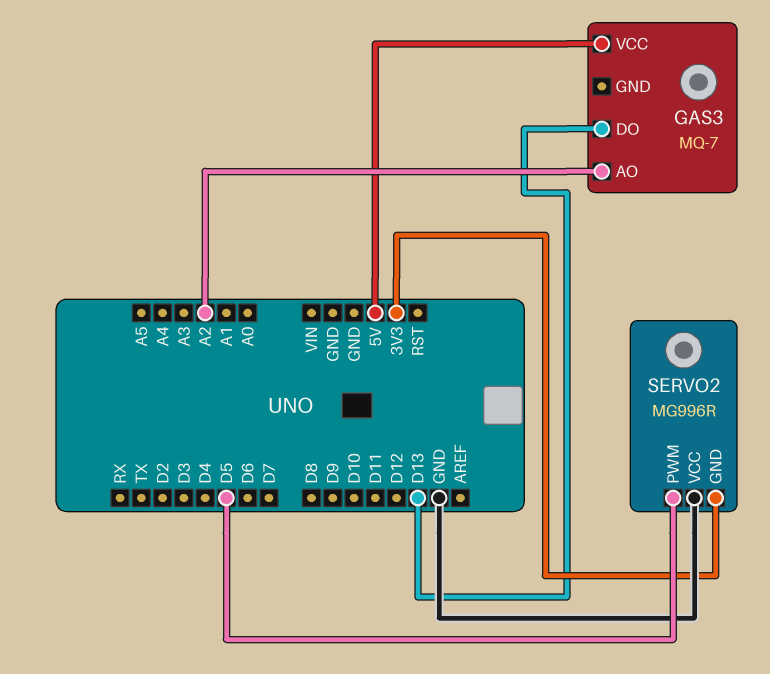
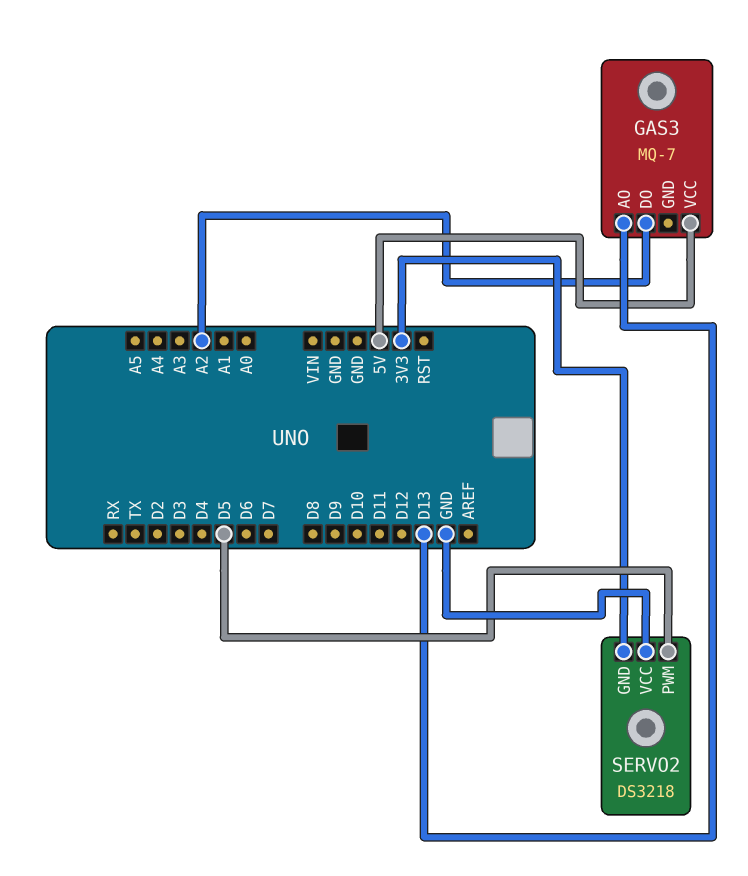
GAS3 pin AO: A2 -> D13
GAS3 pin DO: D13 -> A2
SERVO2: MG996R -> DS3218

